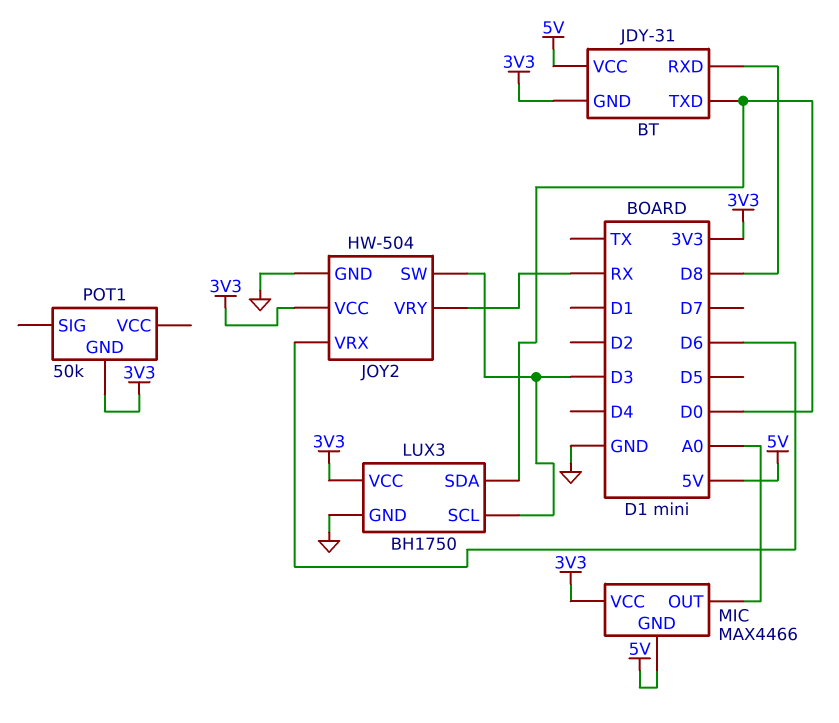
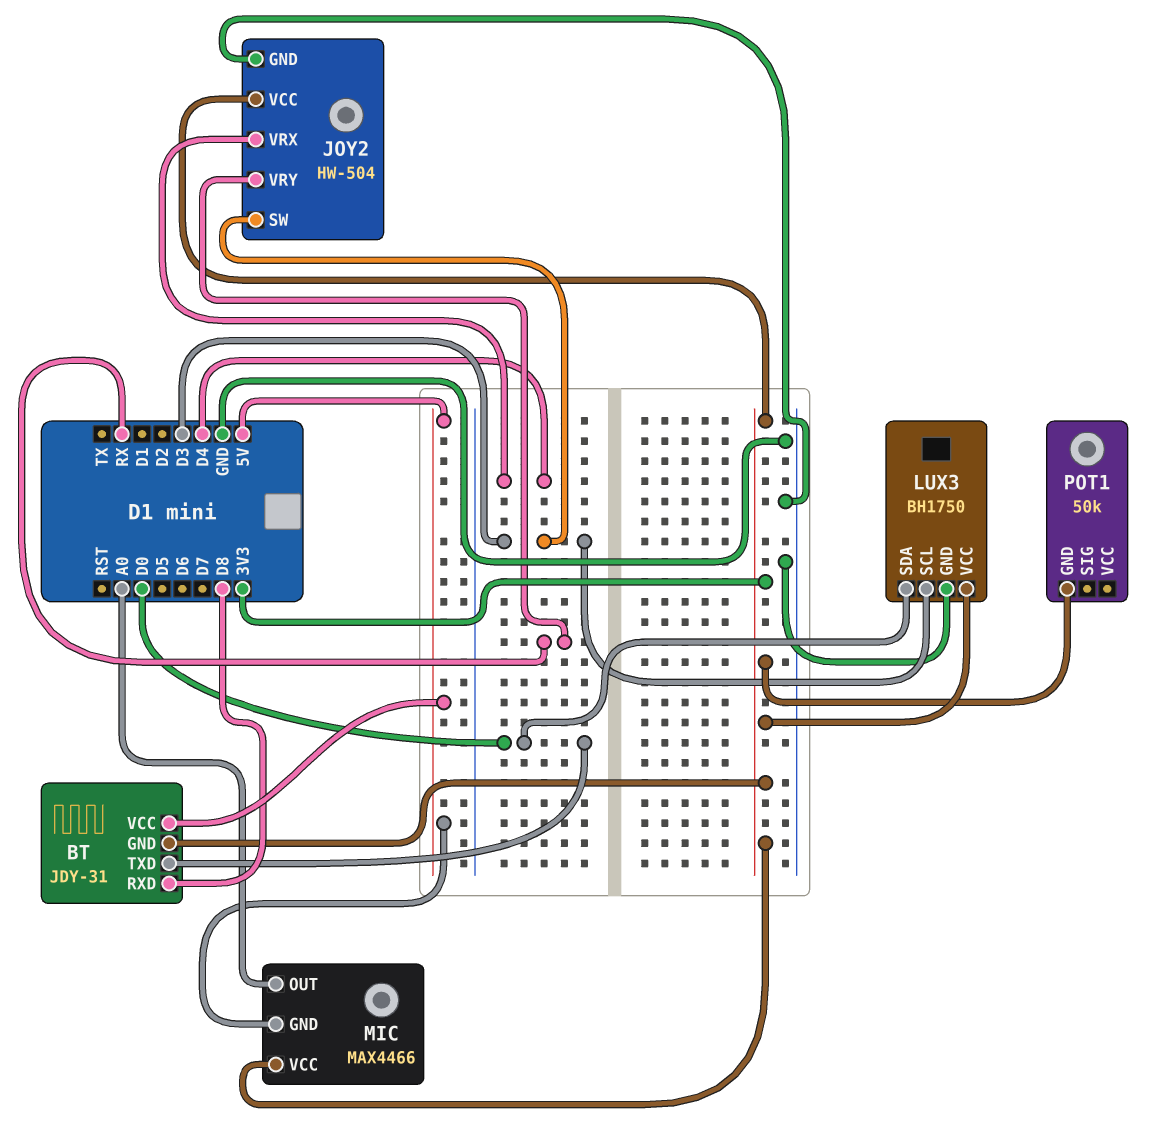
JOY2 pin VRX: D6 -> D4

